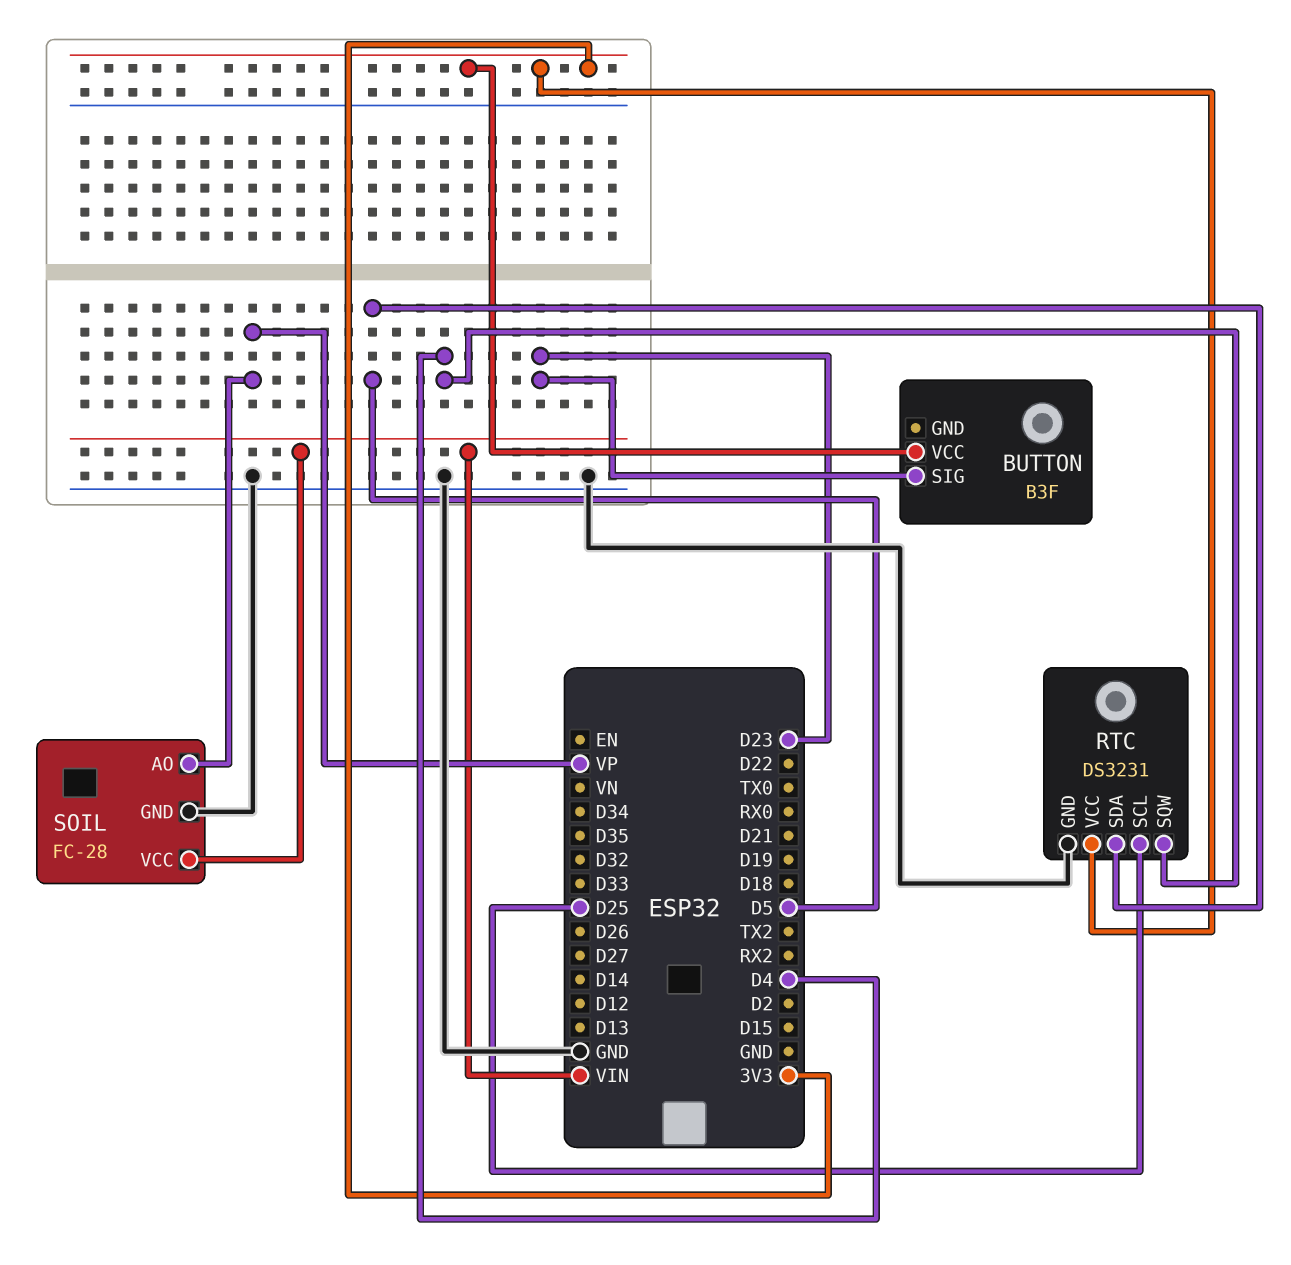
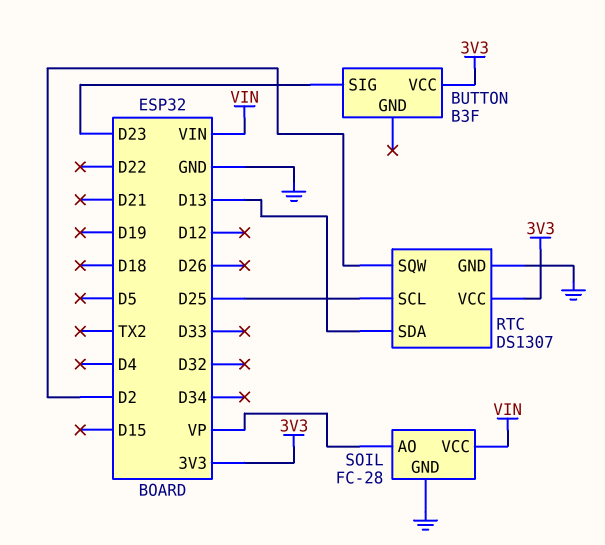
RTC: DS3231 -> DS1307
RTC pin SDA: D5 -> D13
RTC pin SQW: D4 -> D2

